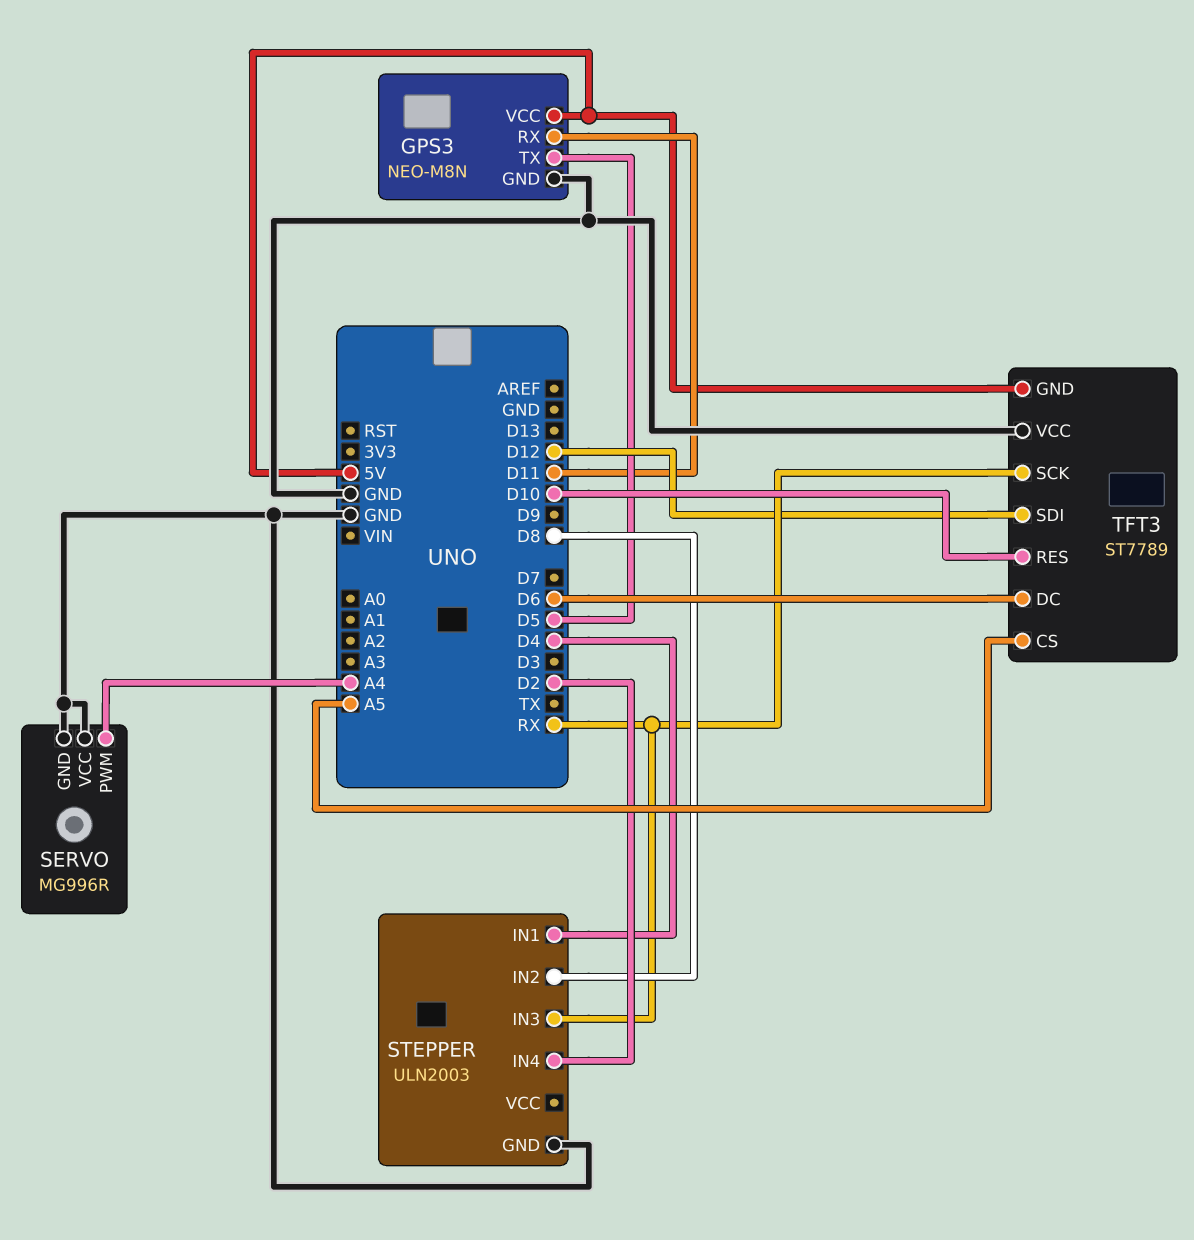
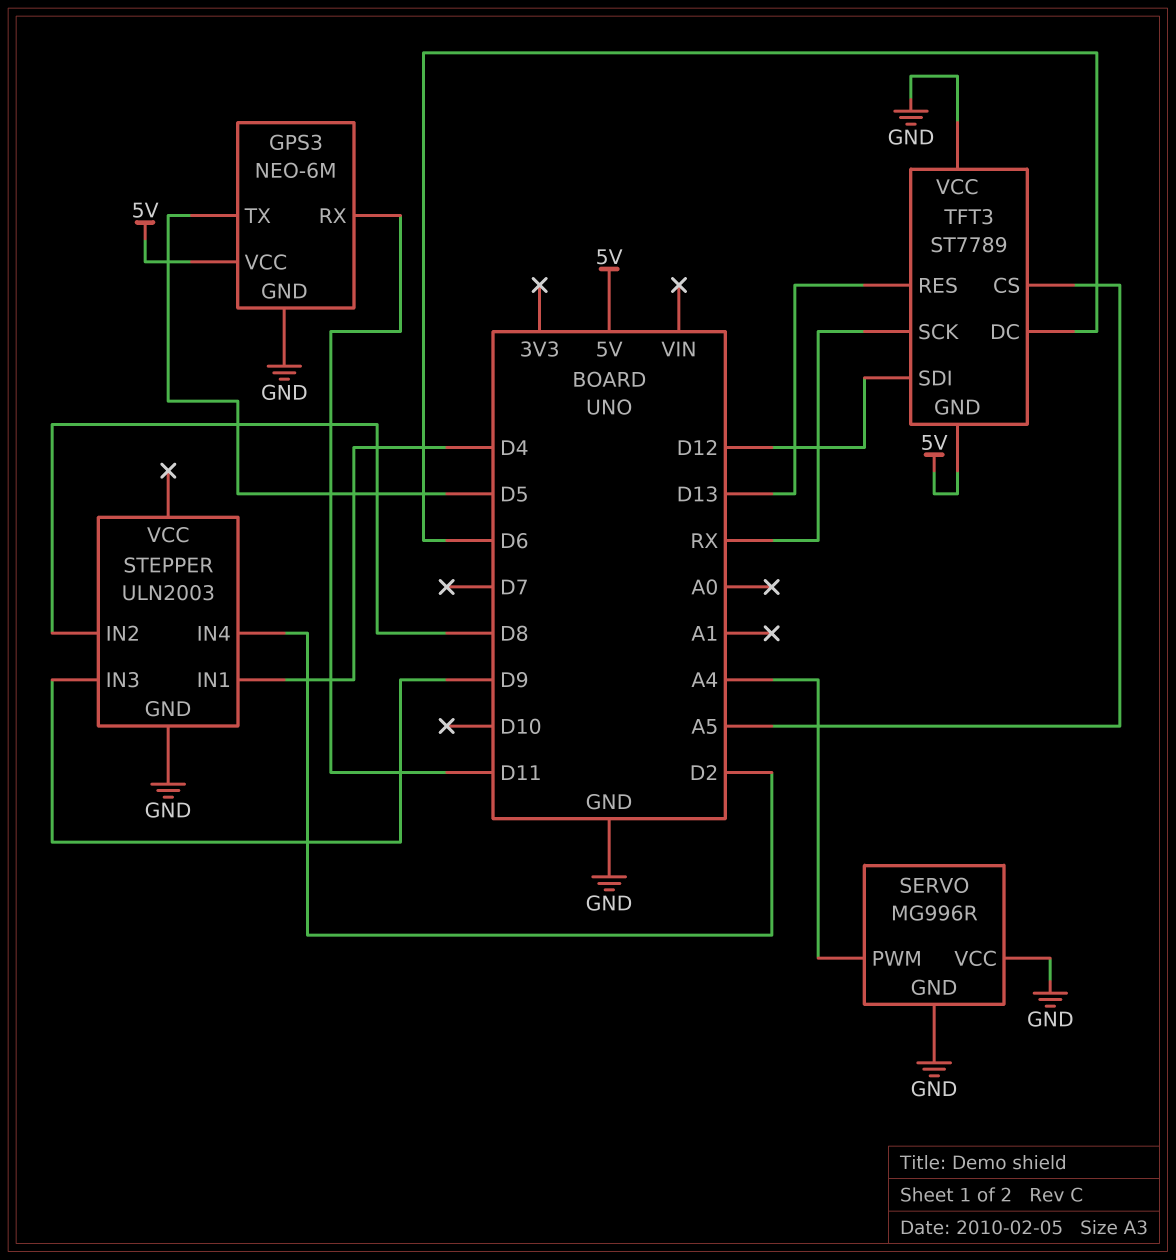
GPS3: NEO-M8N -> NEO-6M
STEPPER pin IN3: RX -> D9
TFT3 pin RES: D10 -> D13

